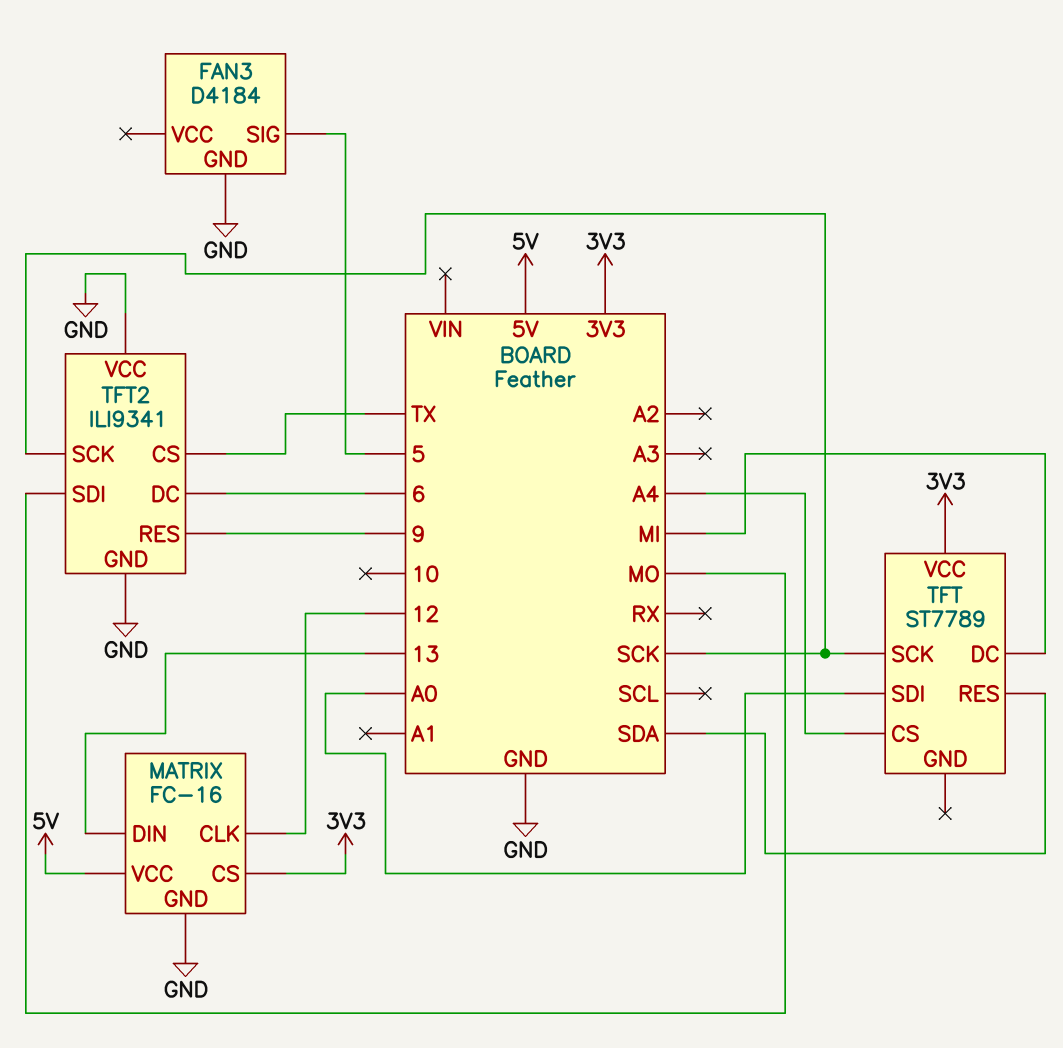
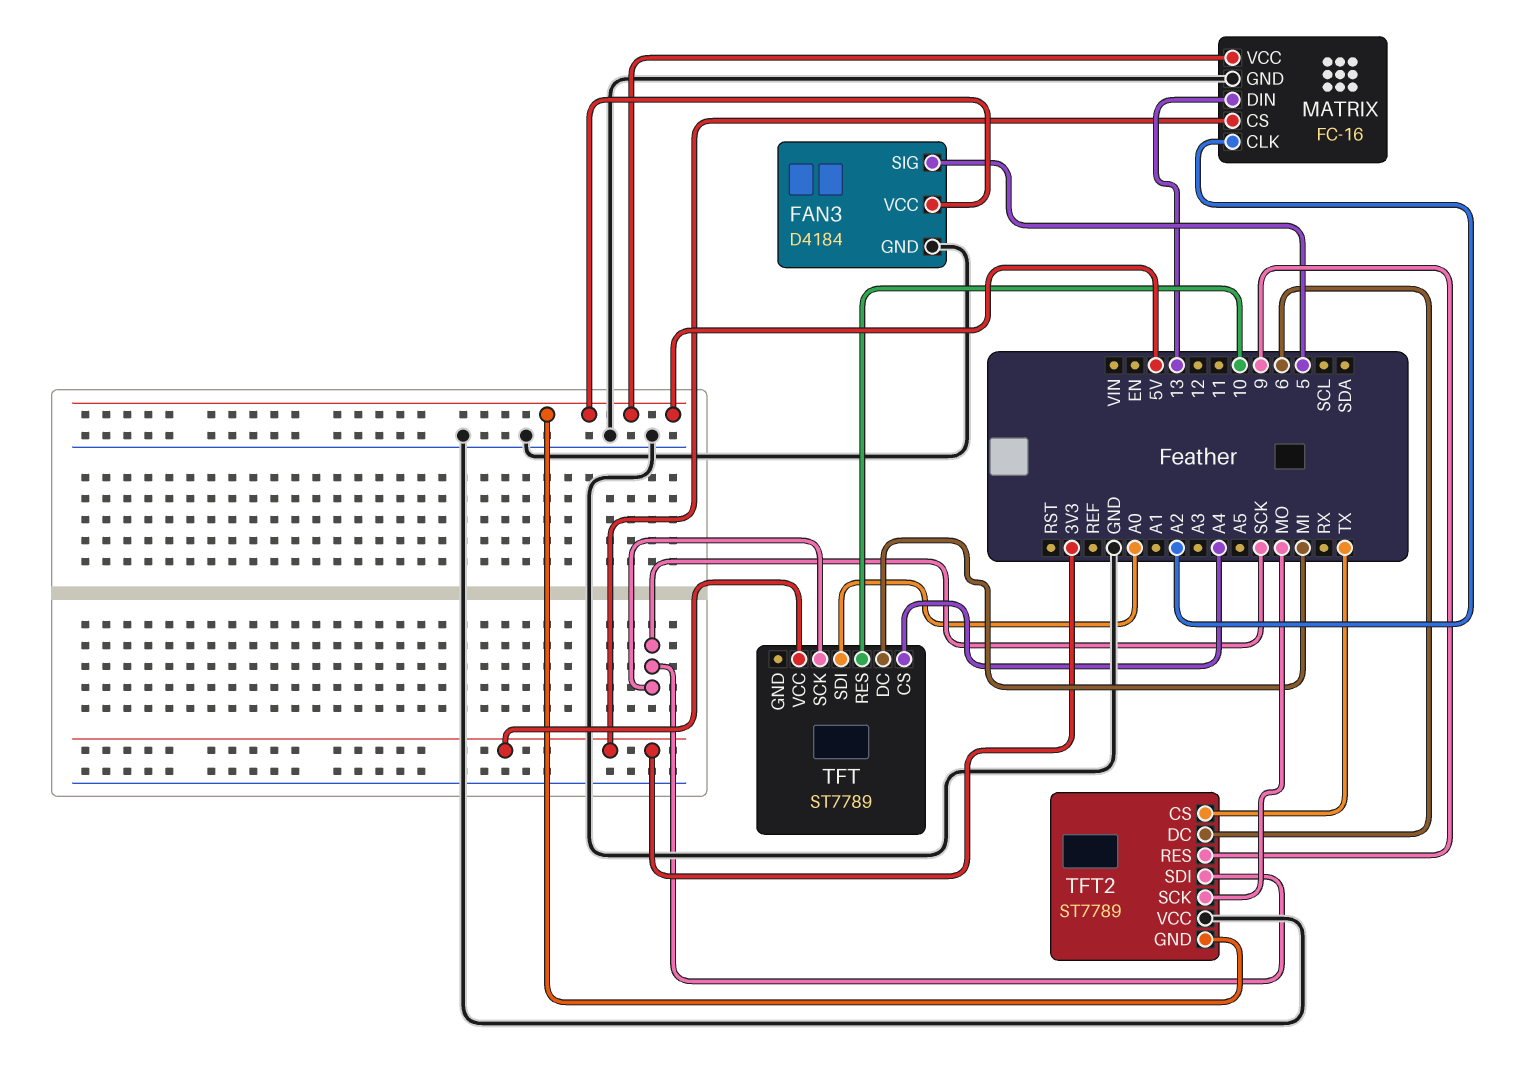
FAN3 pin VCC: none -> 5V
MATRIX pin CLK: 12 -> A2
TFT pin RES: SDA -> 10
TFT2: ILI9341 -> ST7789
TFT2 pin GND: GND -> 5V
TFT2 pin SCK: SCK -> MO
TFT2 pin SDI: MO -> SCK

